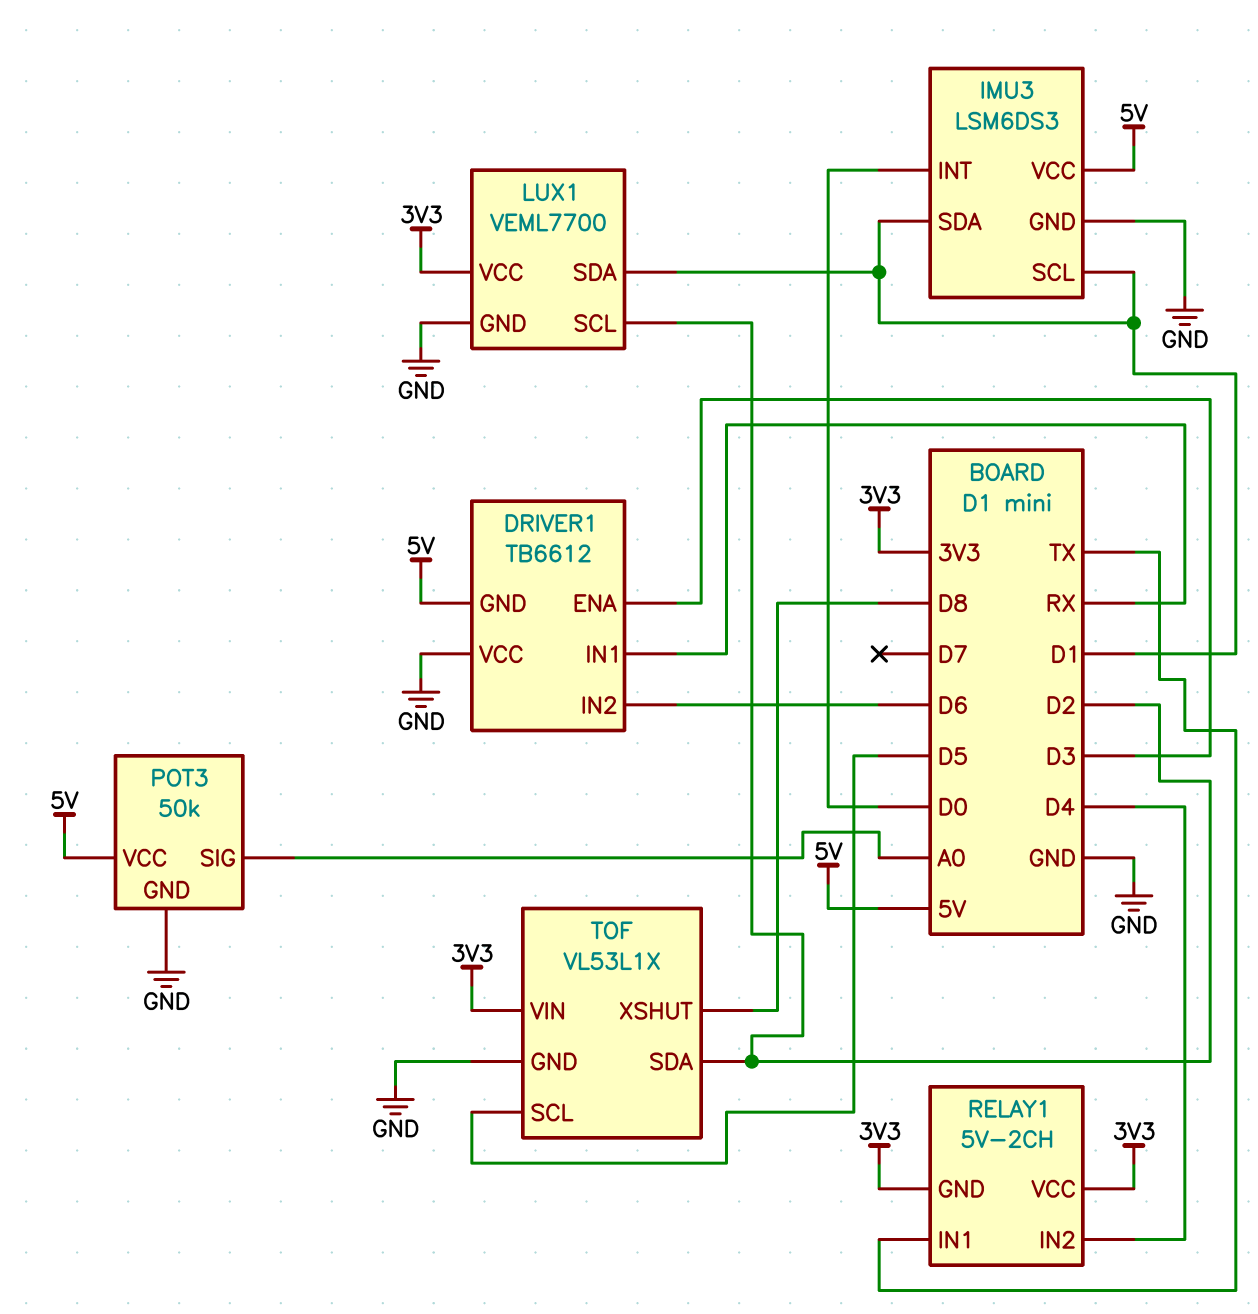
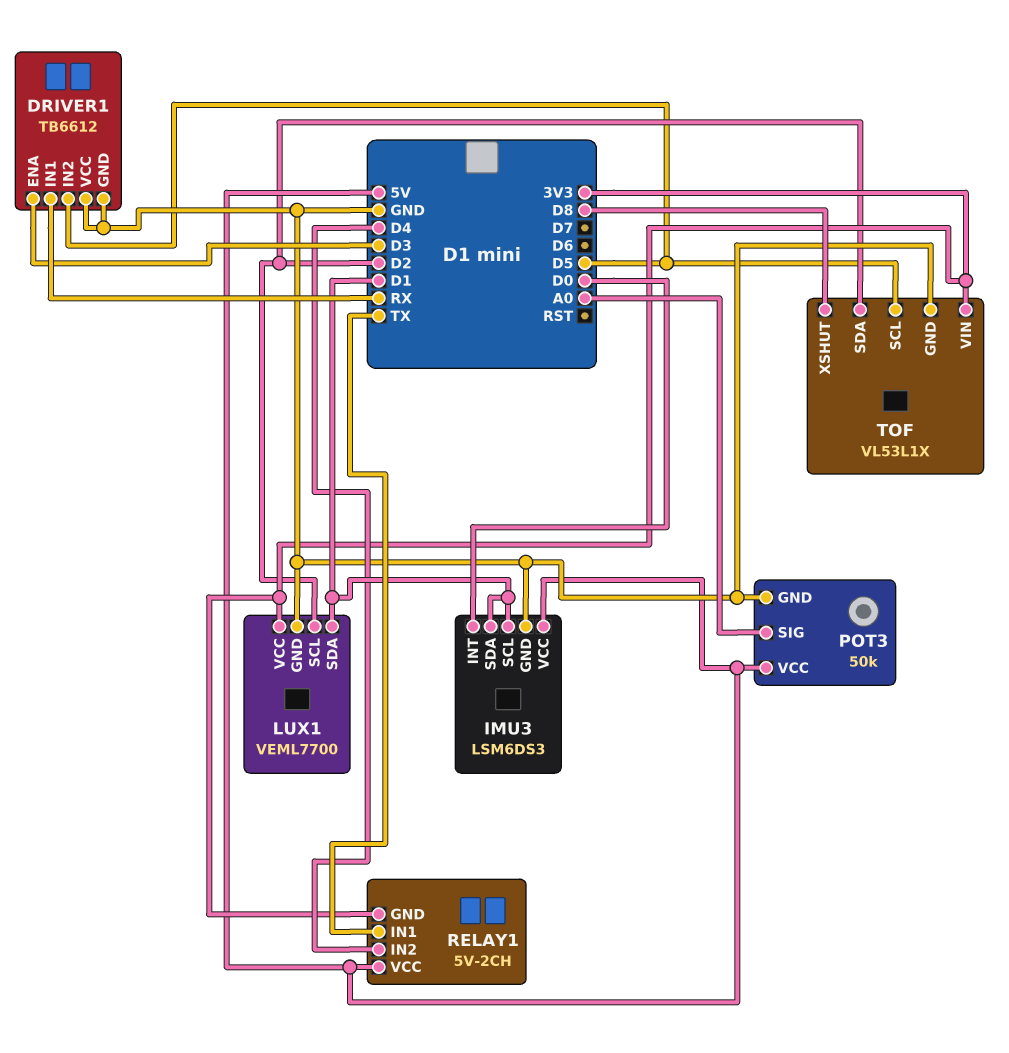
DRIVER1 pin GND: 5V -> GND
DRIVER1 pin IN2: D6 -> D5
RELAY1 pin VCC: 3V3 -> 5V

